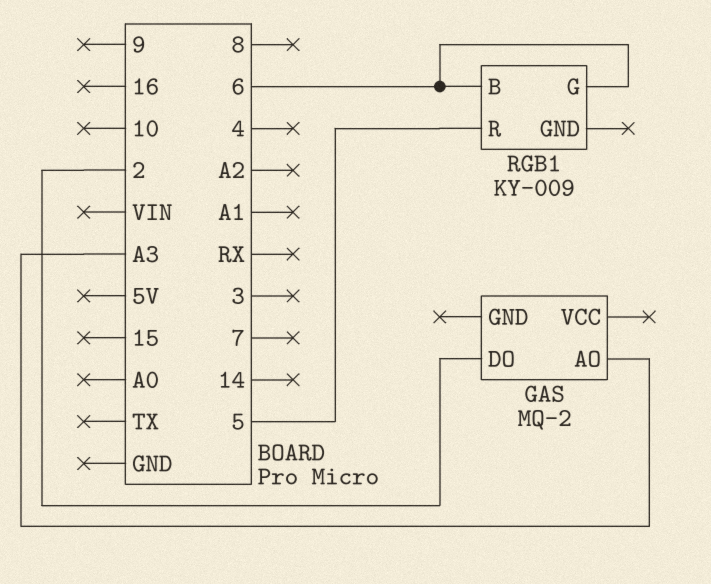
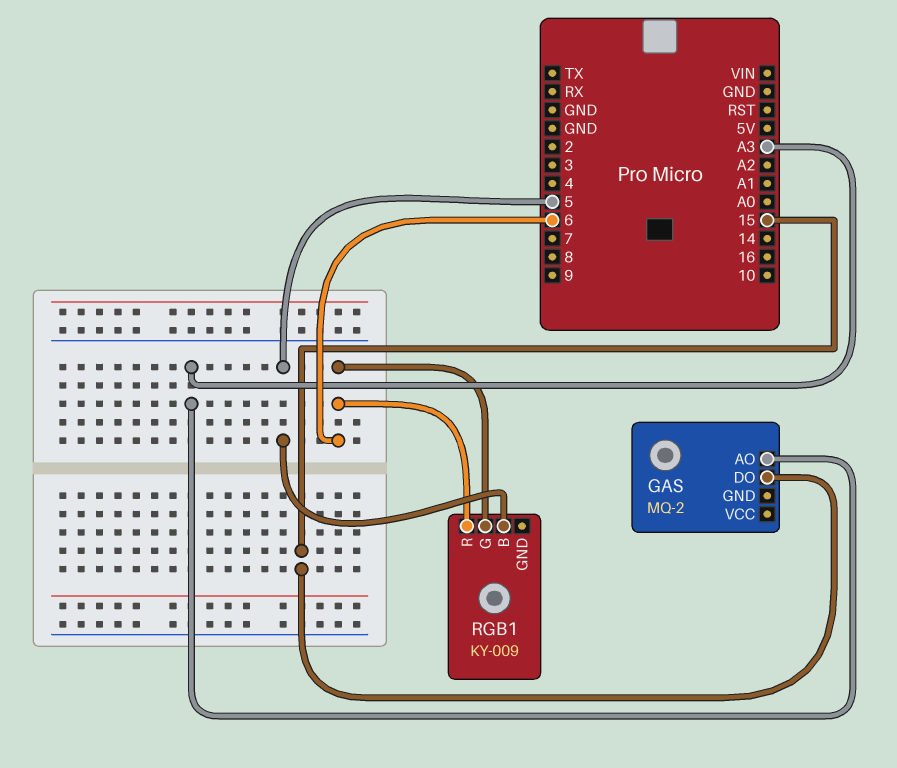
GAS pin DO: 2 -> 15
RGB1 pin B: 6 -> 5
RGB1 pin R: 5 -> 6

